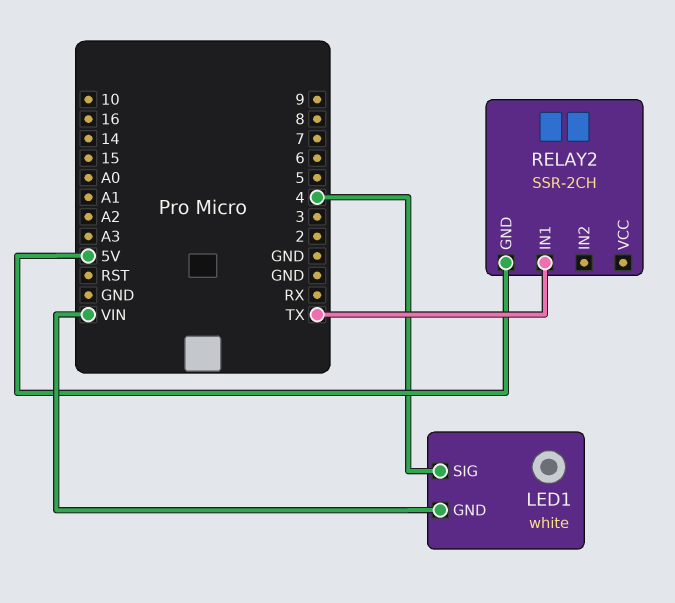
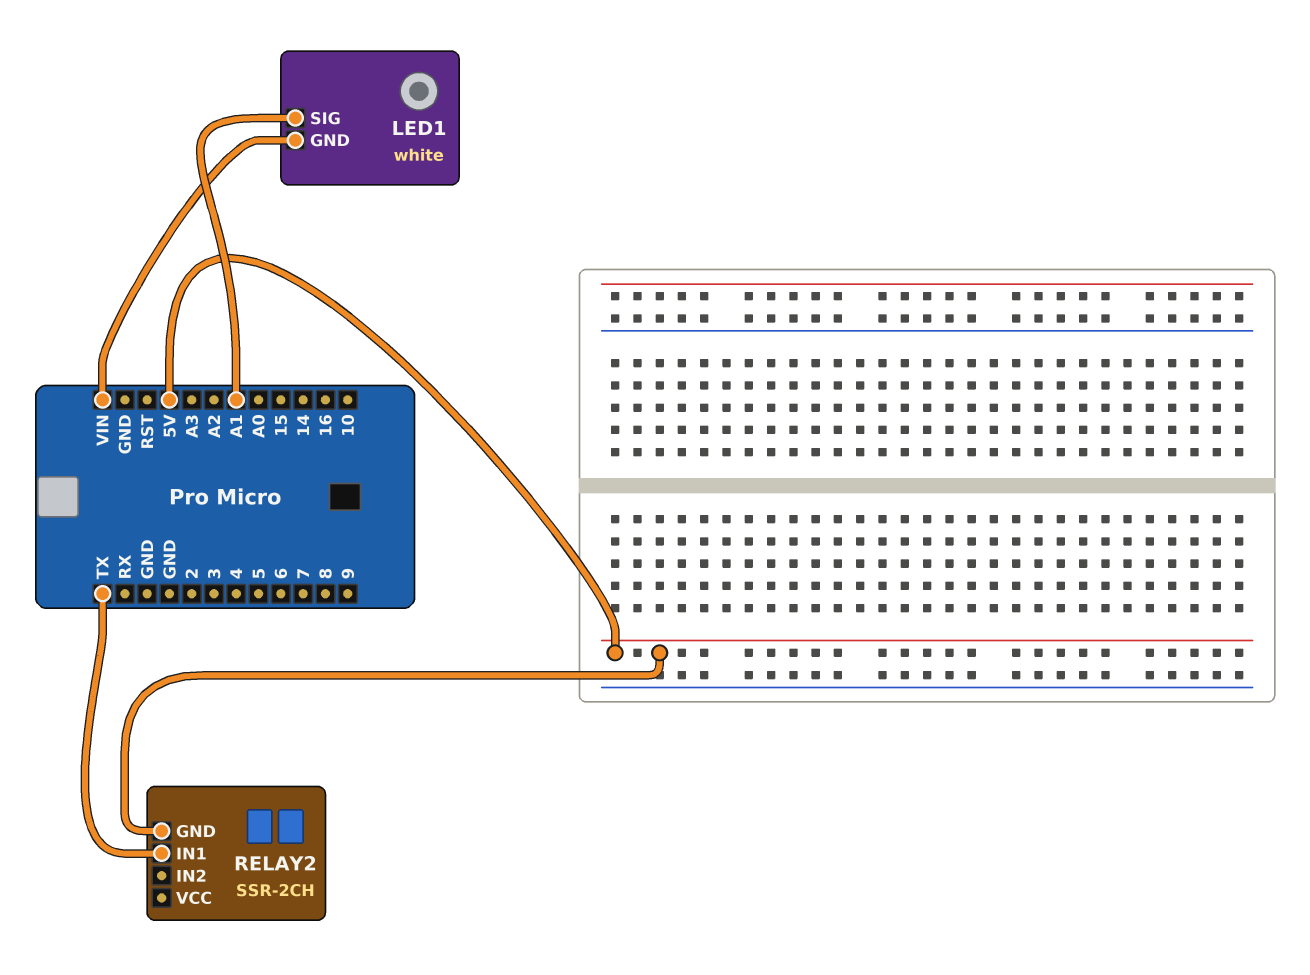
LED1 pin SIG: 4 -> A1

